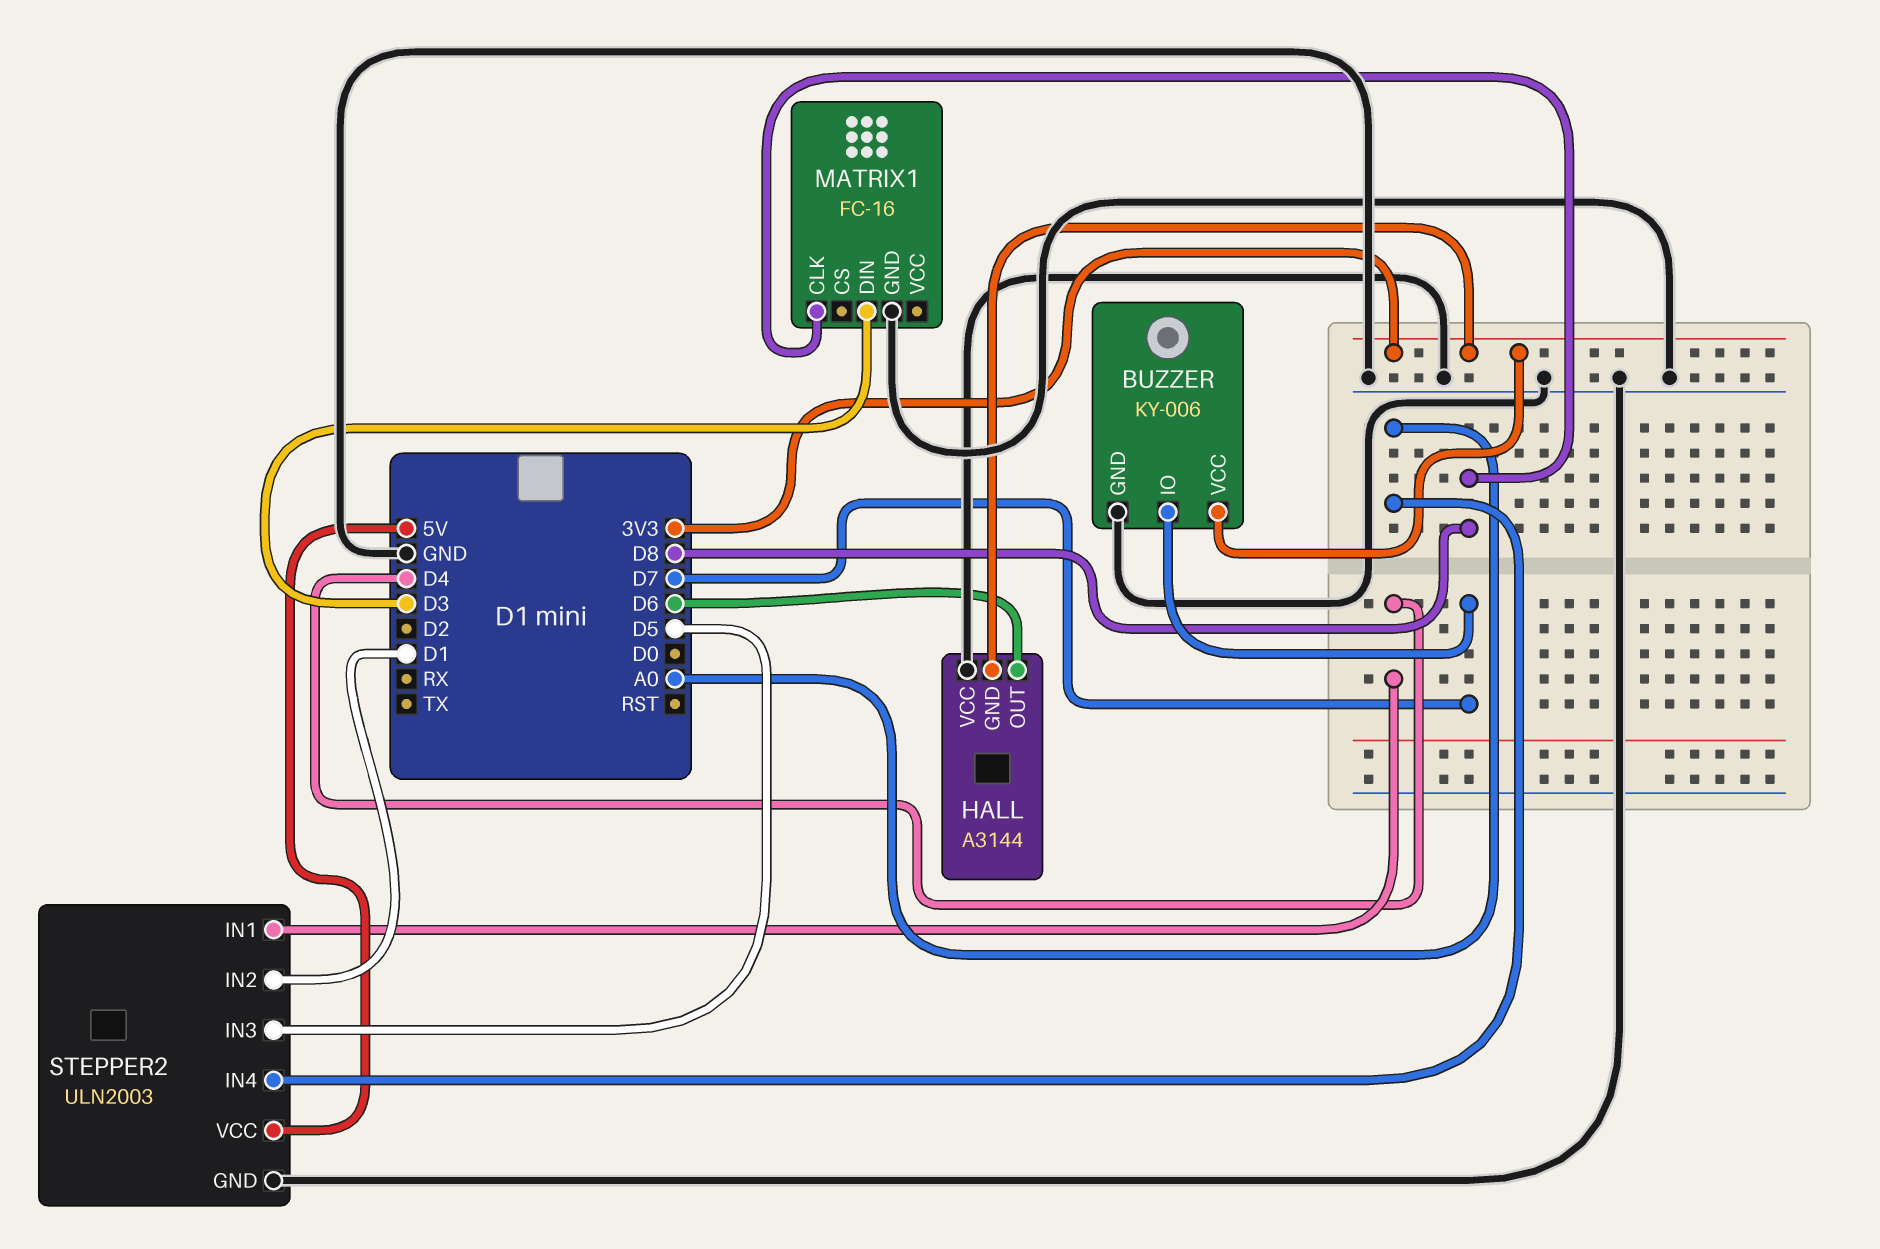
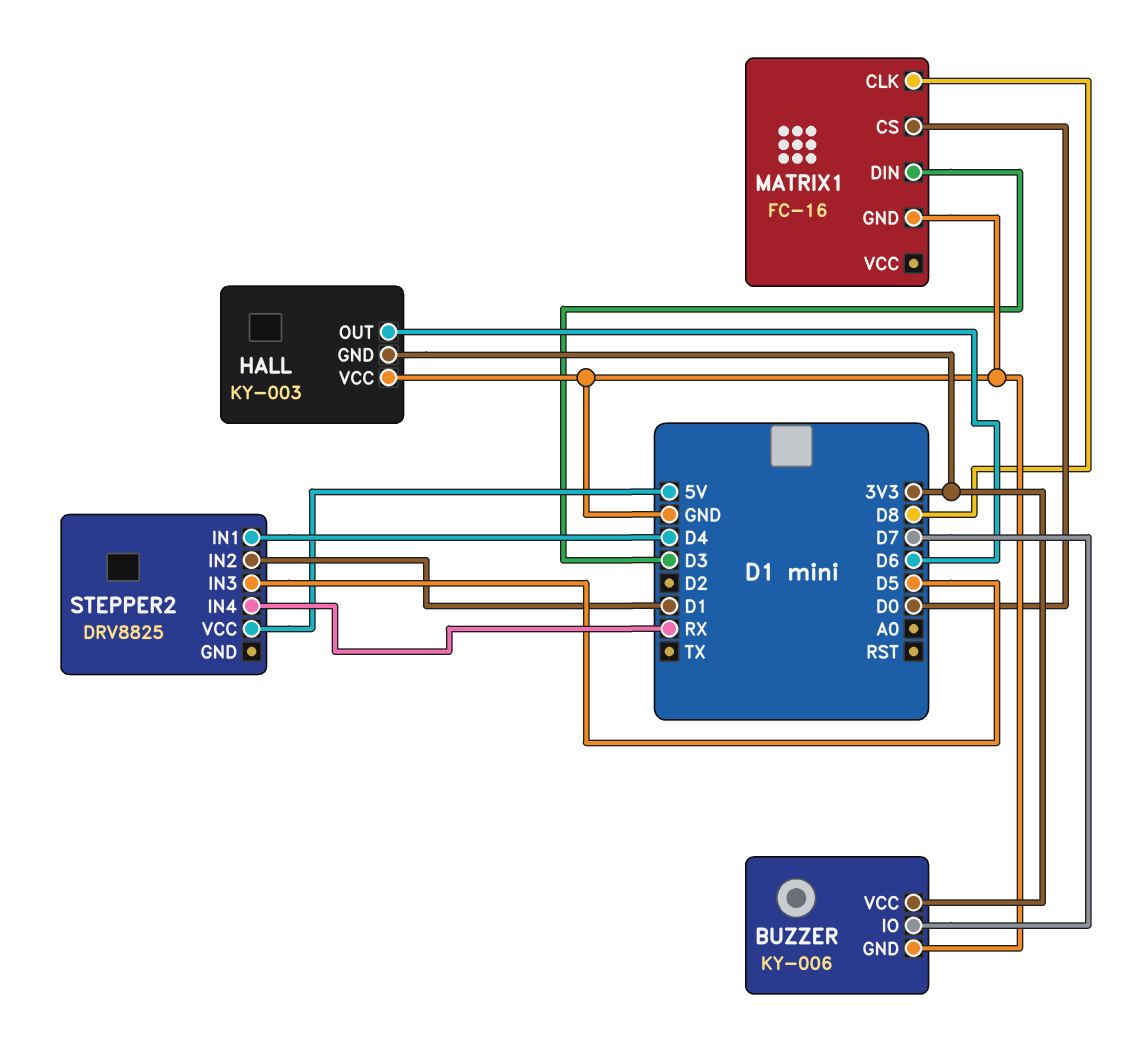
HALL: A3144 -> KY-003
MATRIX1 pin CS: none -> D0
STEPPER2: ULN2003 -> DRV8825
STEPPER2 pin GND: GND -> none
STEPPER2 pin IN4: A0 -> RX

